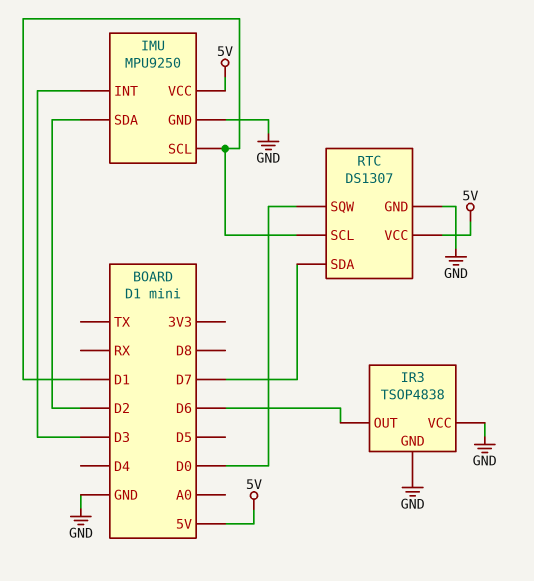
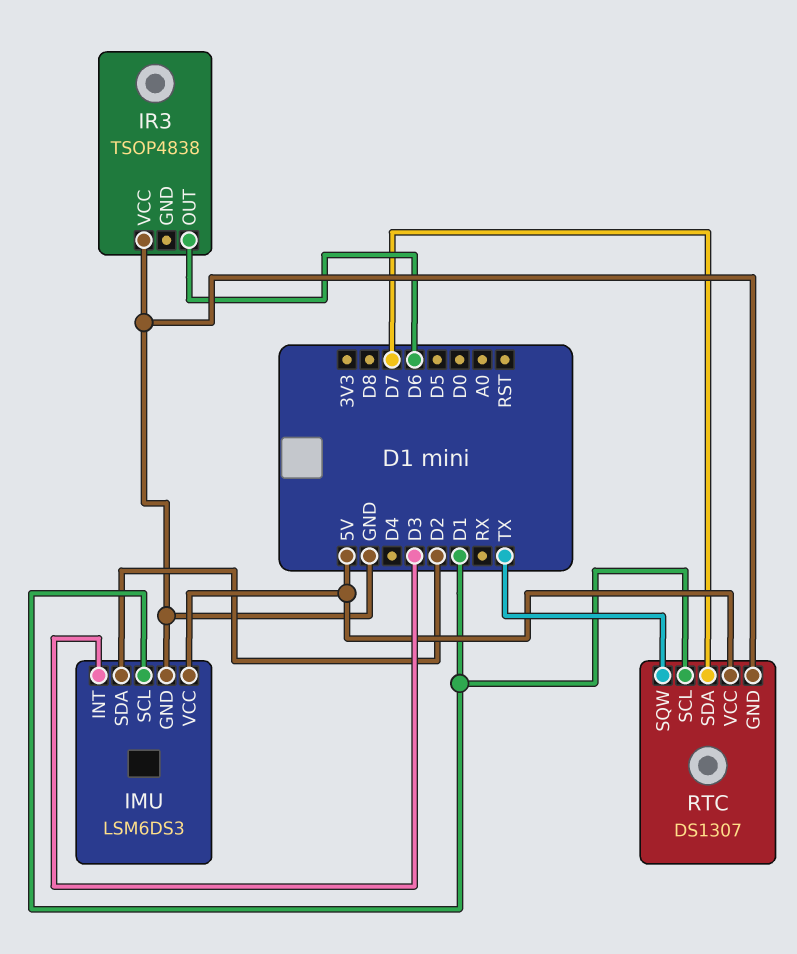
IMU: MPU9250 -> LSM6DS3
IR3 pin GND: GND -> none
RTC pin SQW: D0 -> TX

